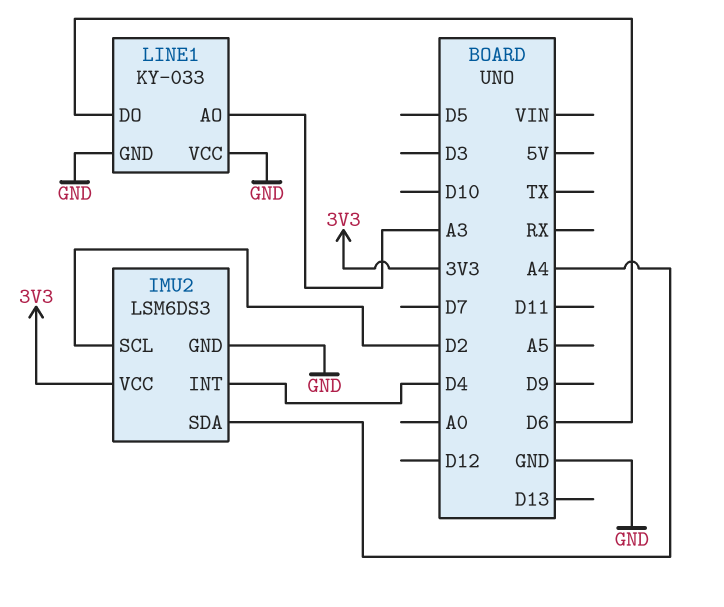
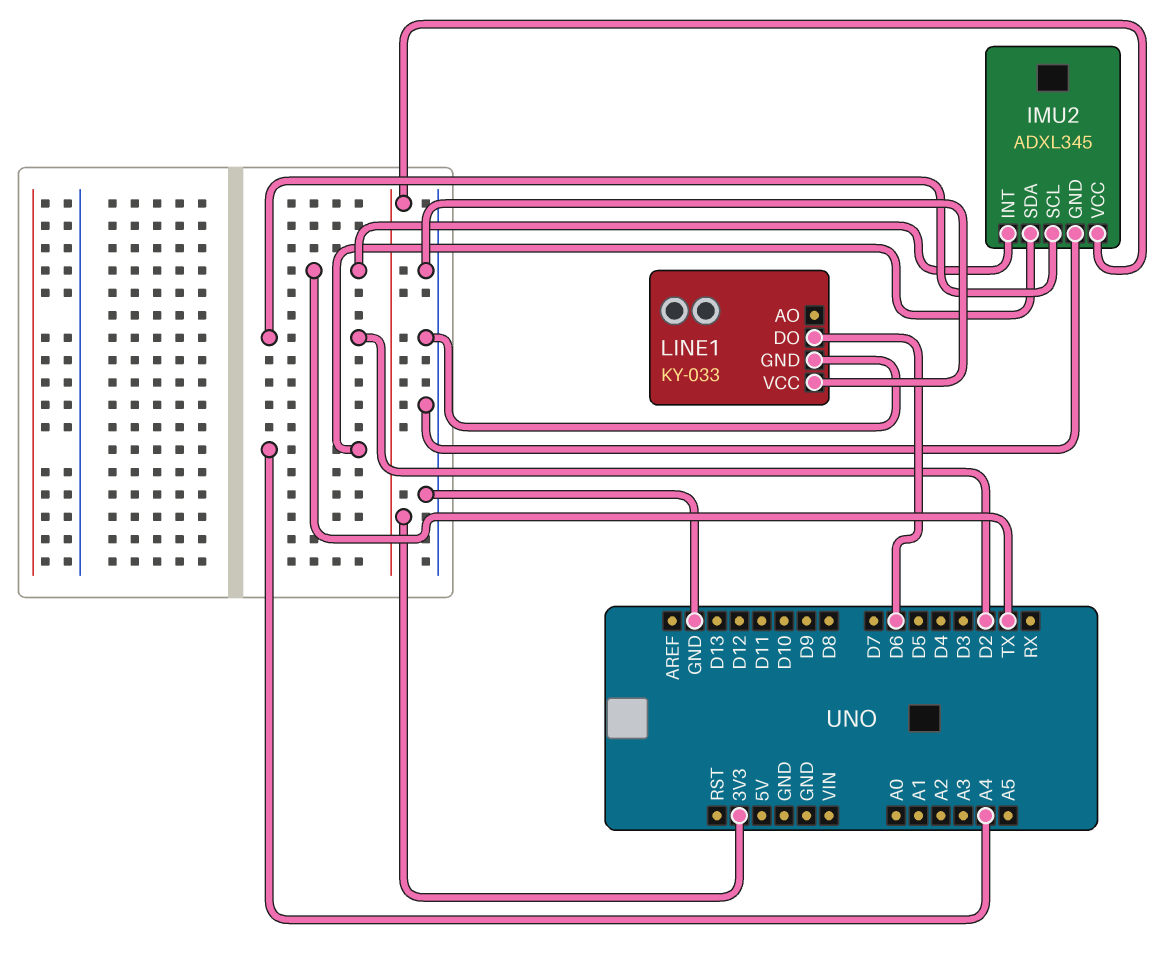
IMU2: LSM6DS3 -> ADXL345
IMU2 pin INT: D4 -> TX
LINE1 pin AO: A3 -> none

